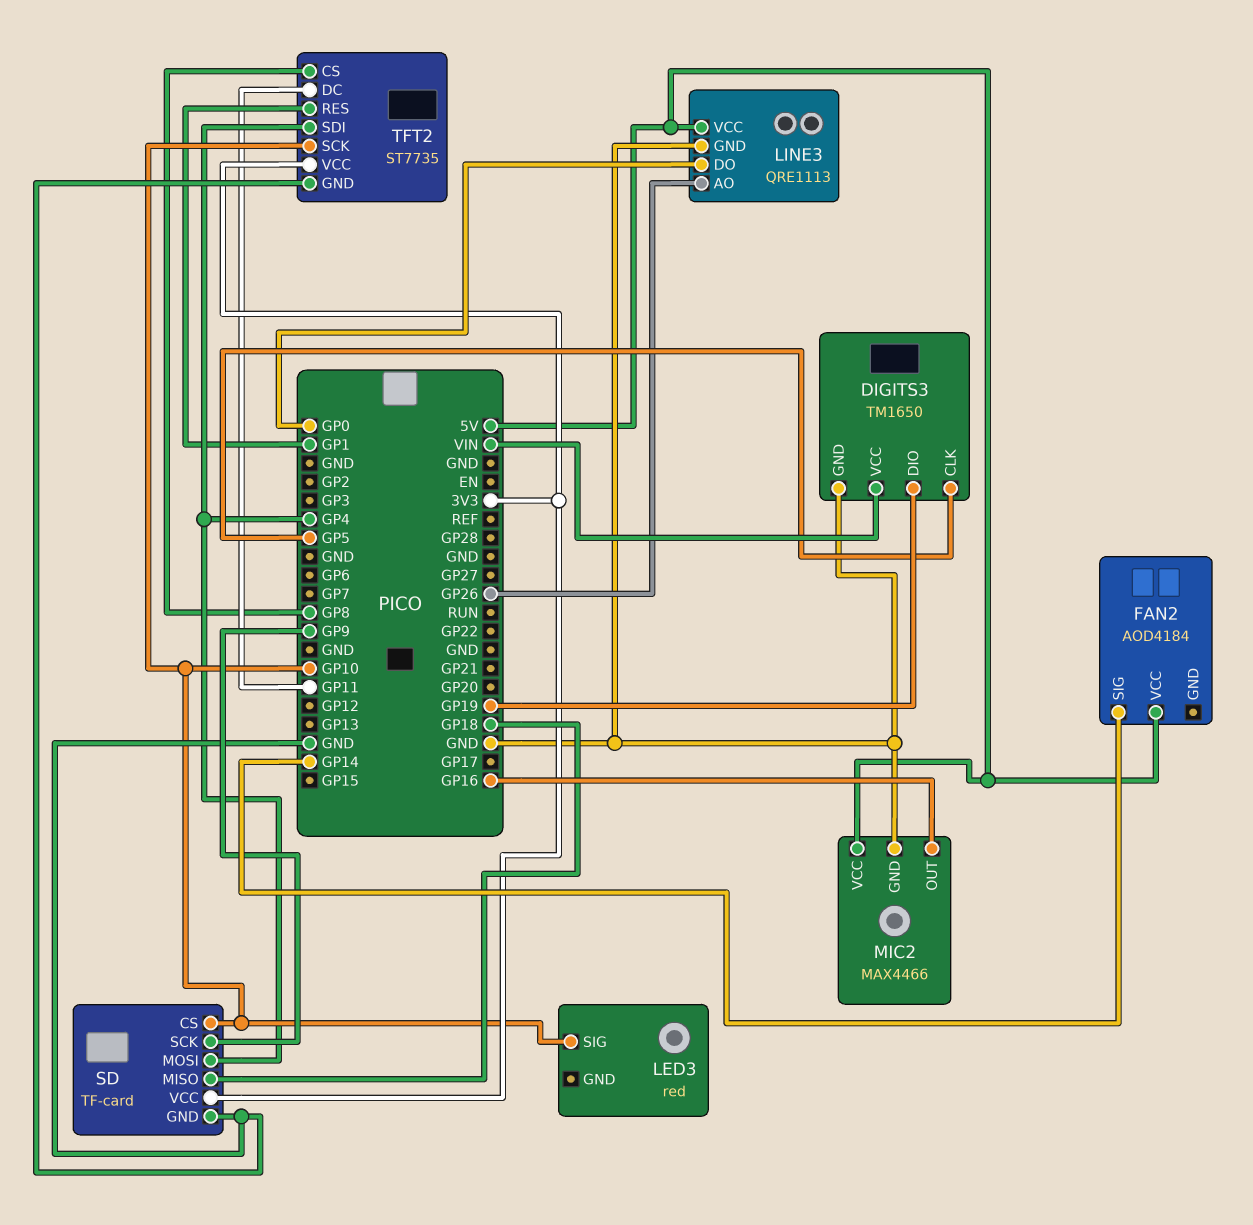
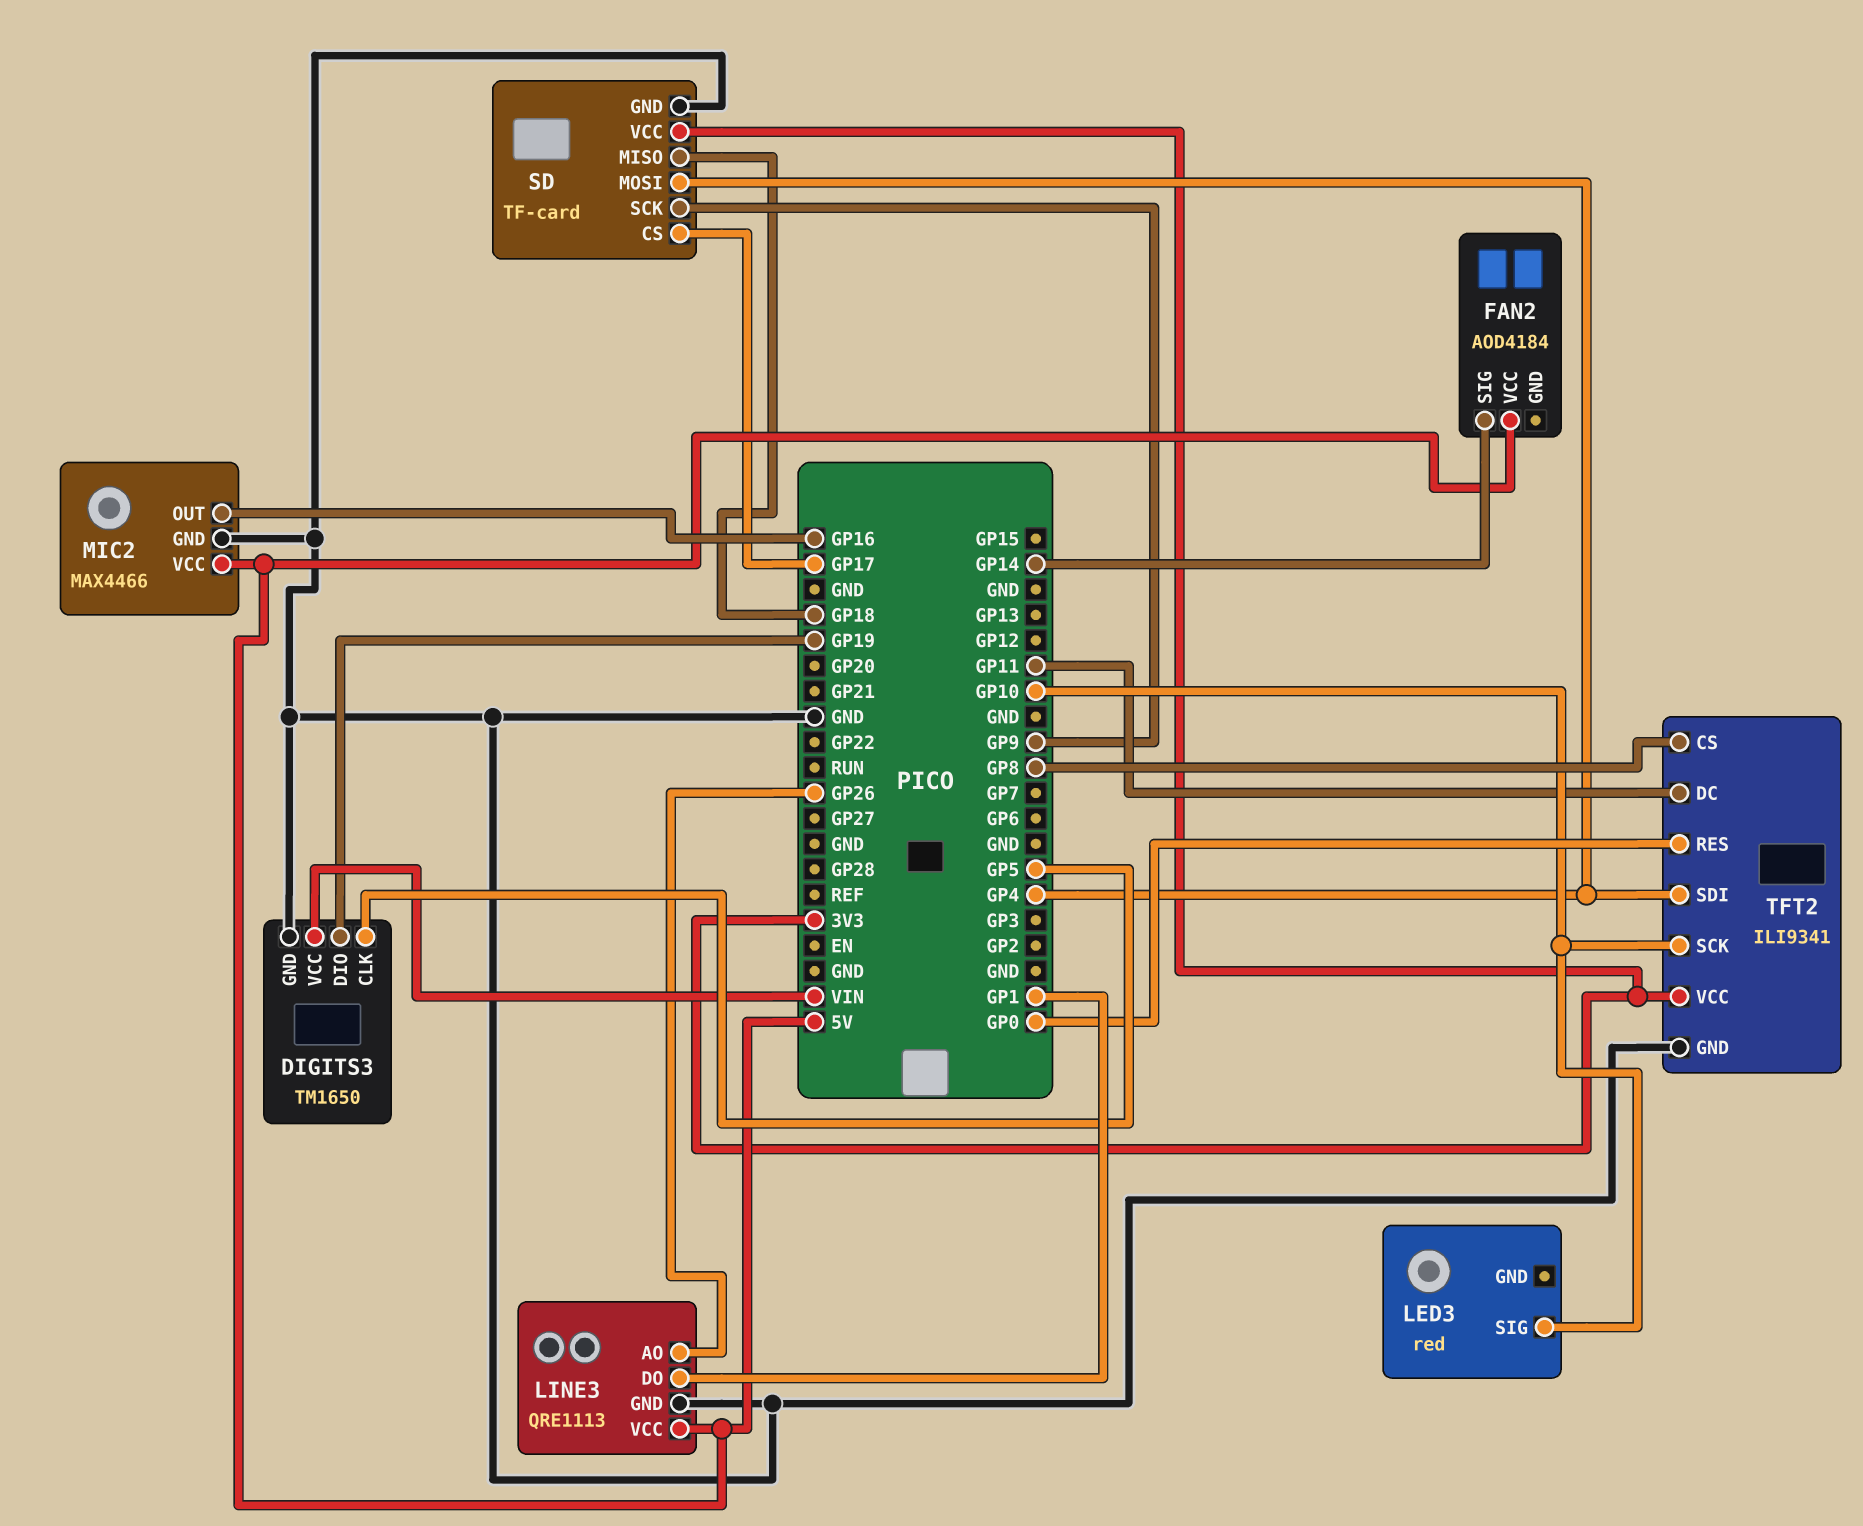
LINE3 pin DO: GP0 -> GP1
SD pin CS: GP10 -> GP17
TFT2: ST7735 -> ILI9341
TFT2 pin RES: GP1 -> GP0

